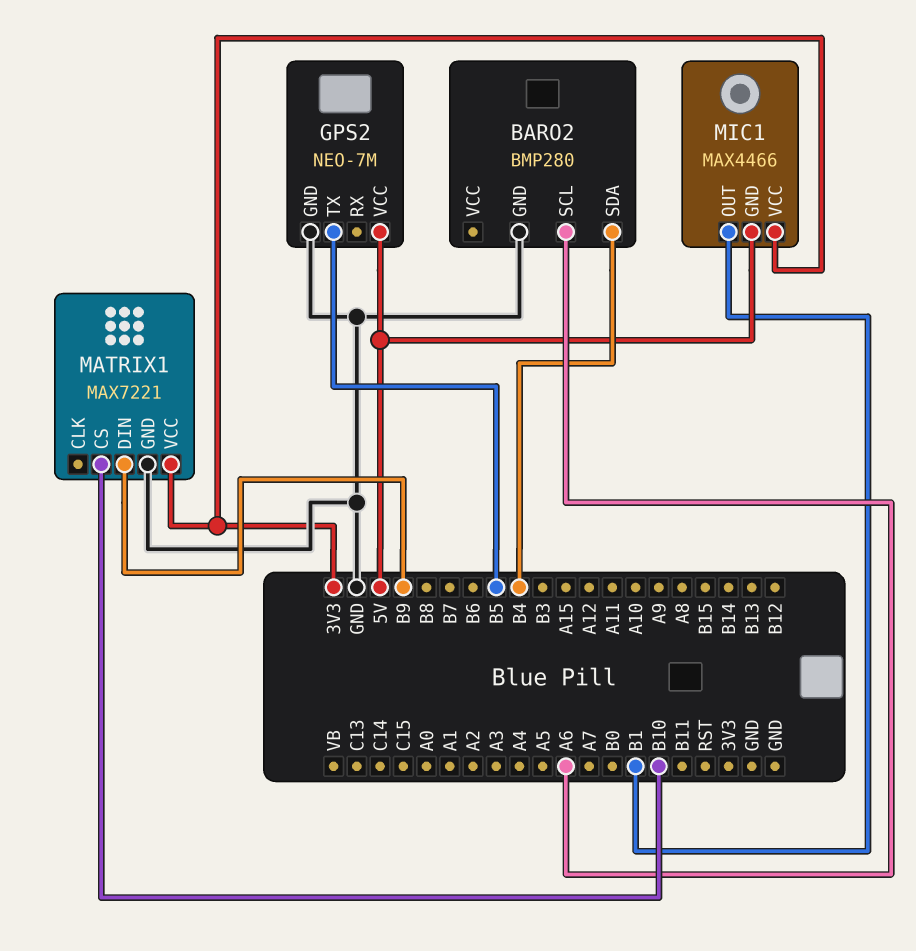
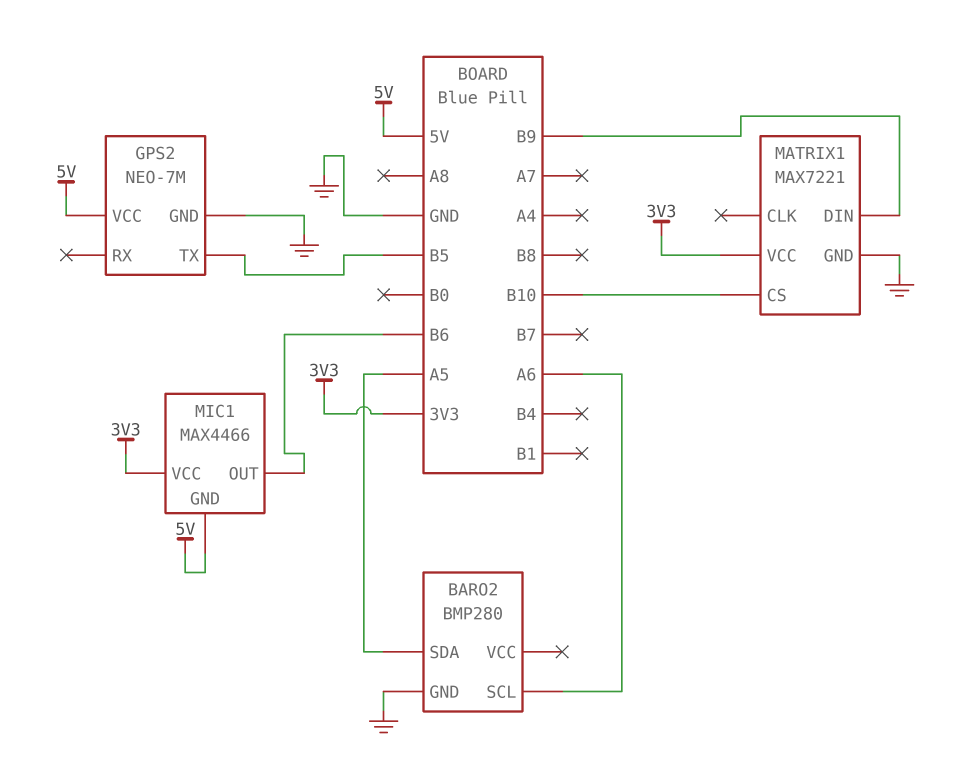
BARO2 pin SDA: B4 -> A5
MIC1 pin OUT: B1 -> B6

